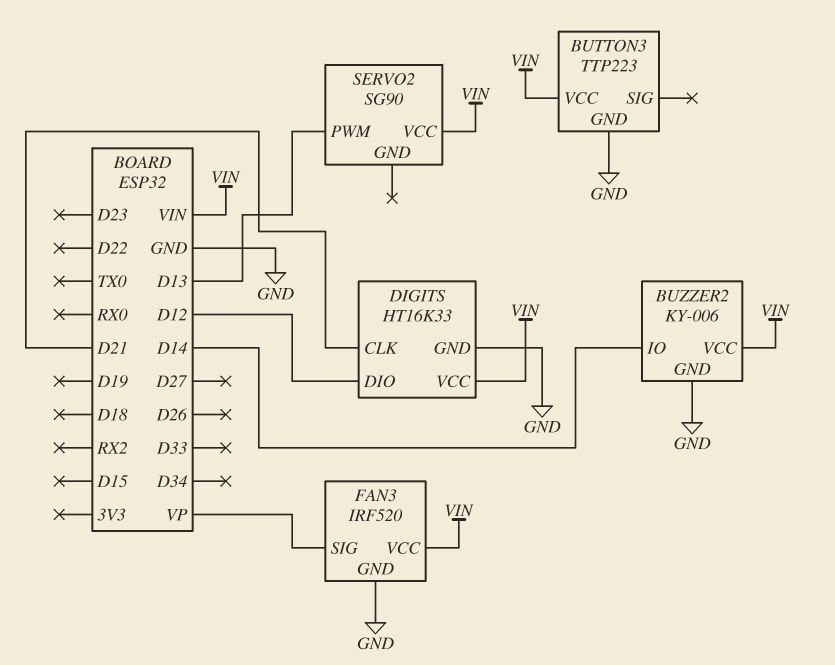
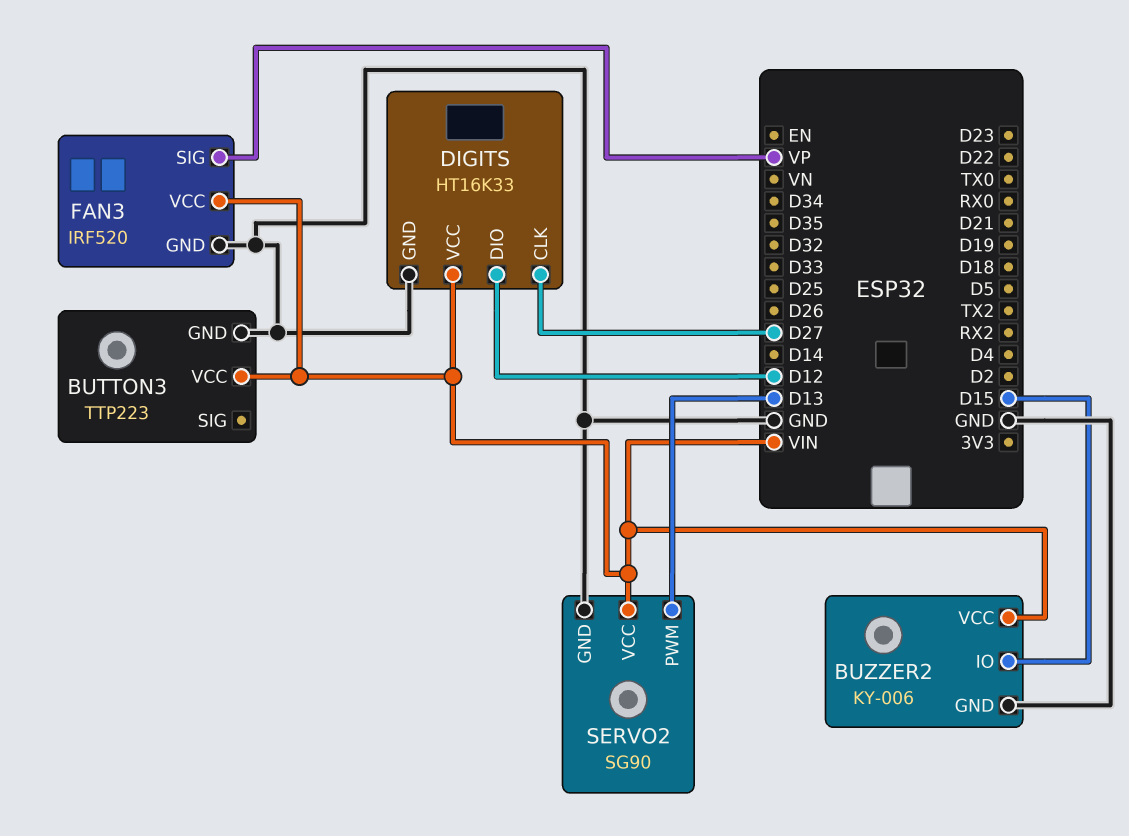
BUZZER2 pin IO: D14 -> D15
DIGITS pin CLK: D21 -> D27
SERVO2 pin GND: none -> GND

